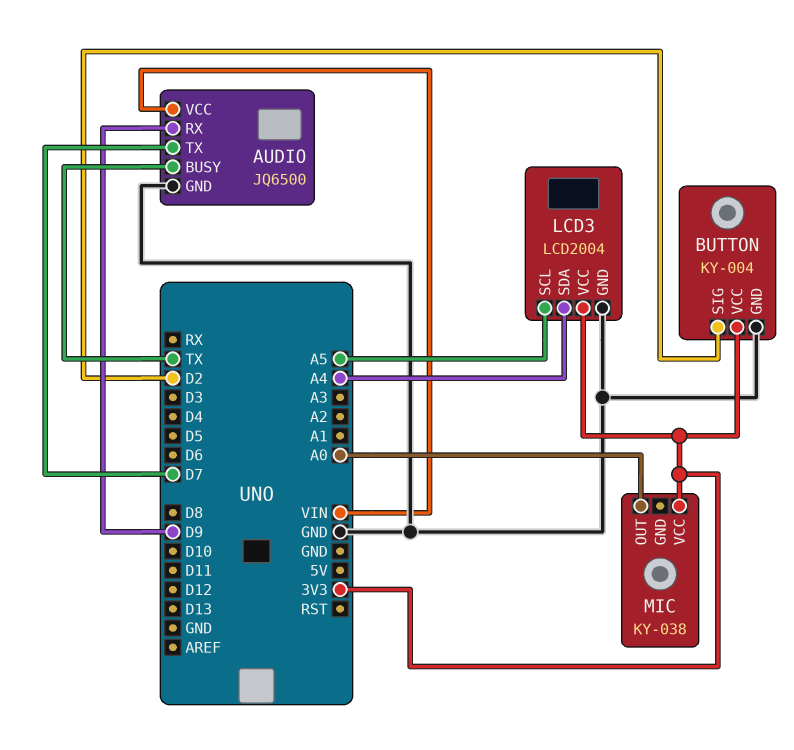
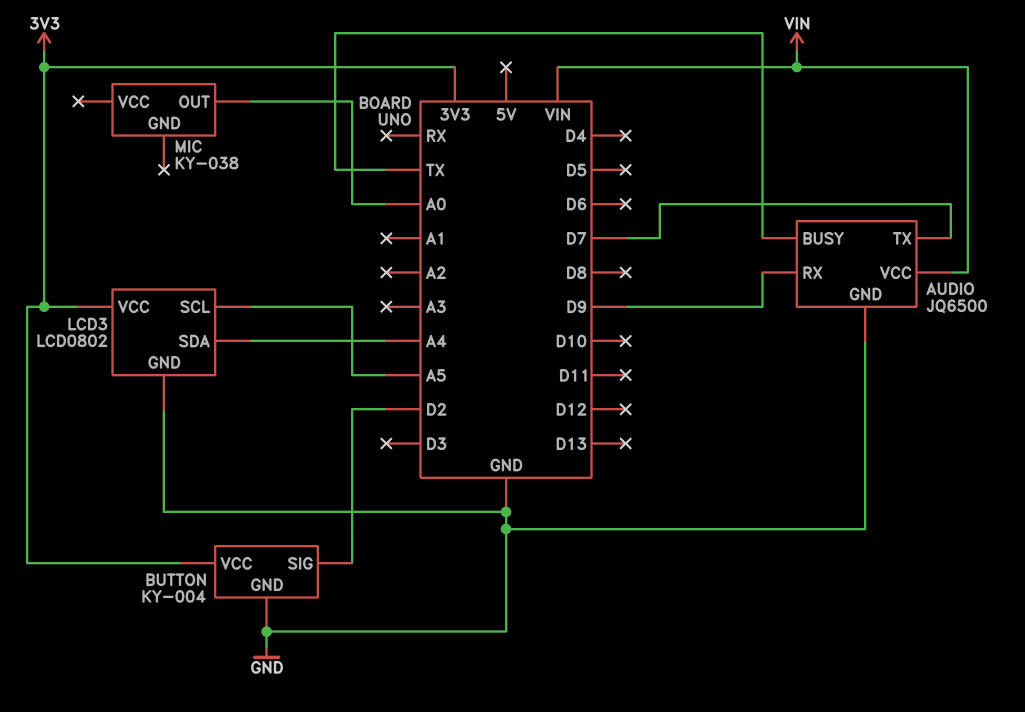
LCD3: LCD2004 -> LCD0802
MIC pin VCC: 3V3 -> none

